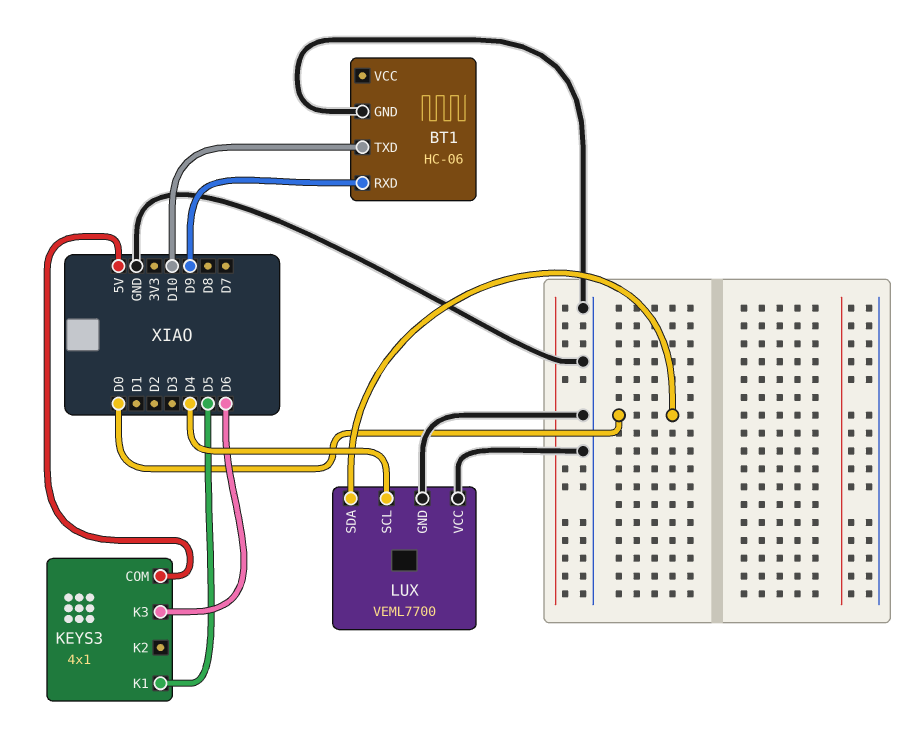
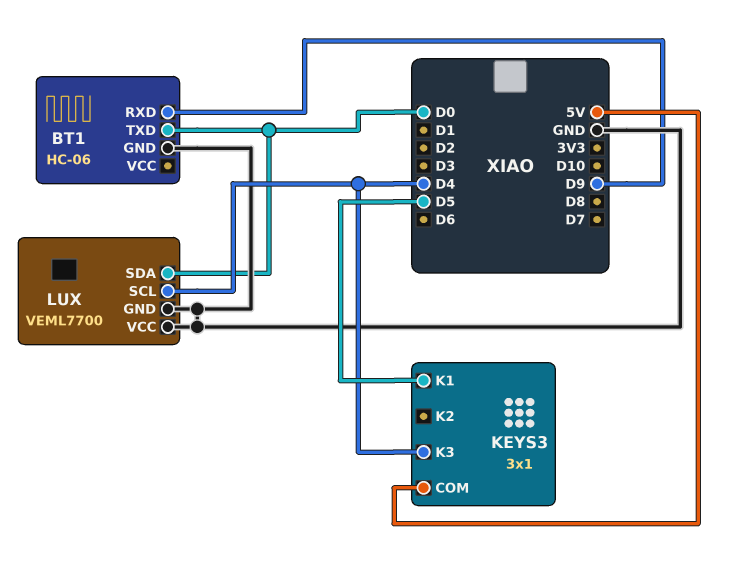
BT1 pin TXD: D10 -> D0
KEYS3: 4x1 -> 3x1
KEYS3 pin K3: D6 -> D4

